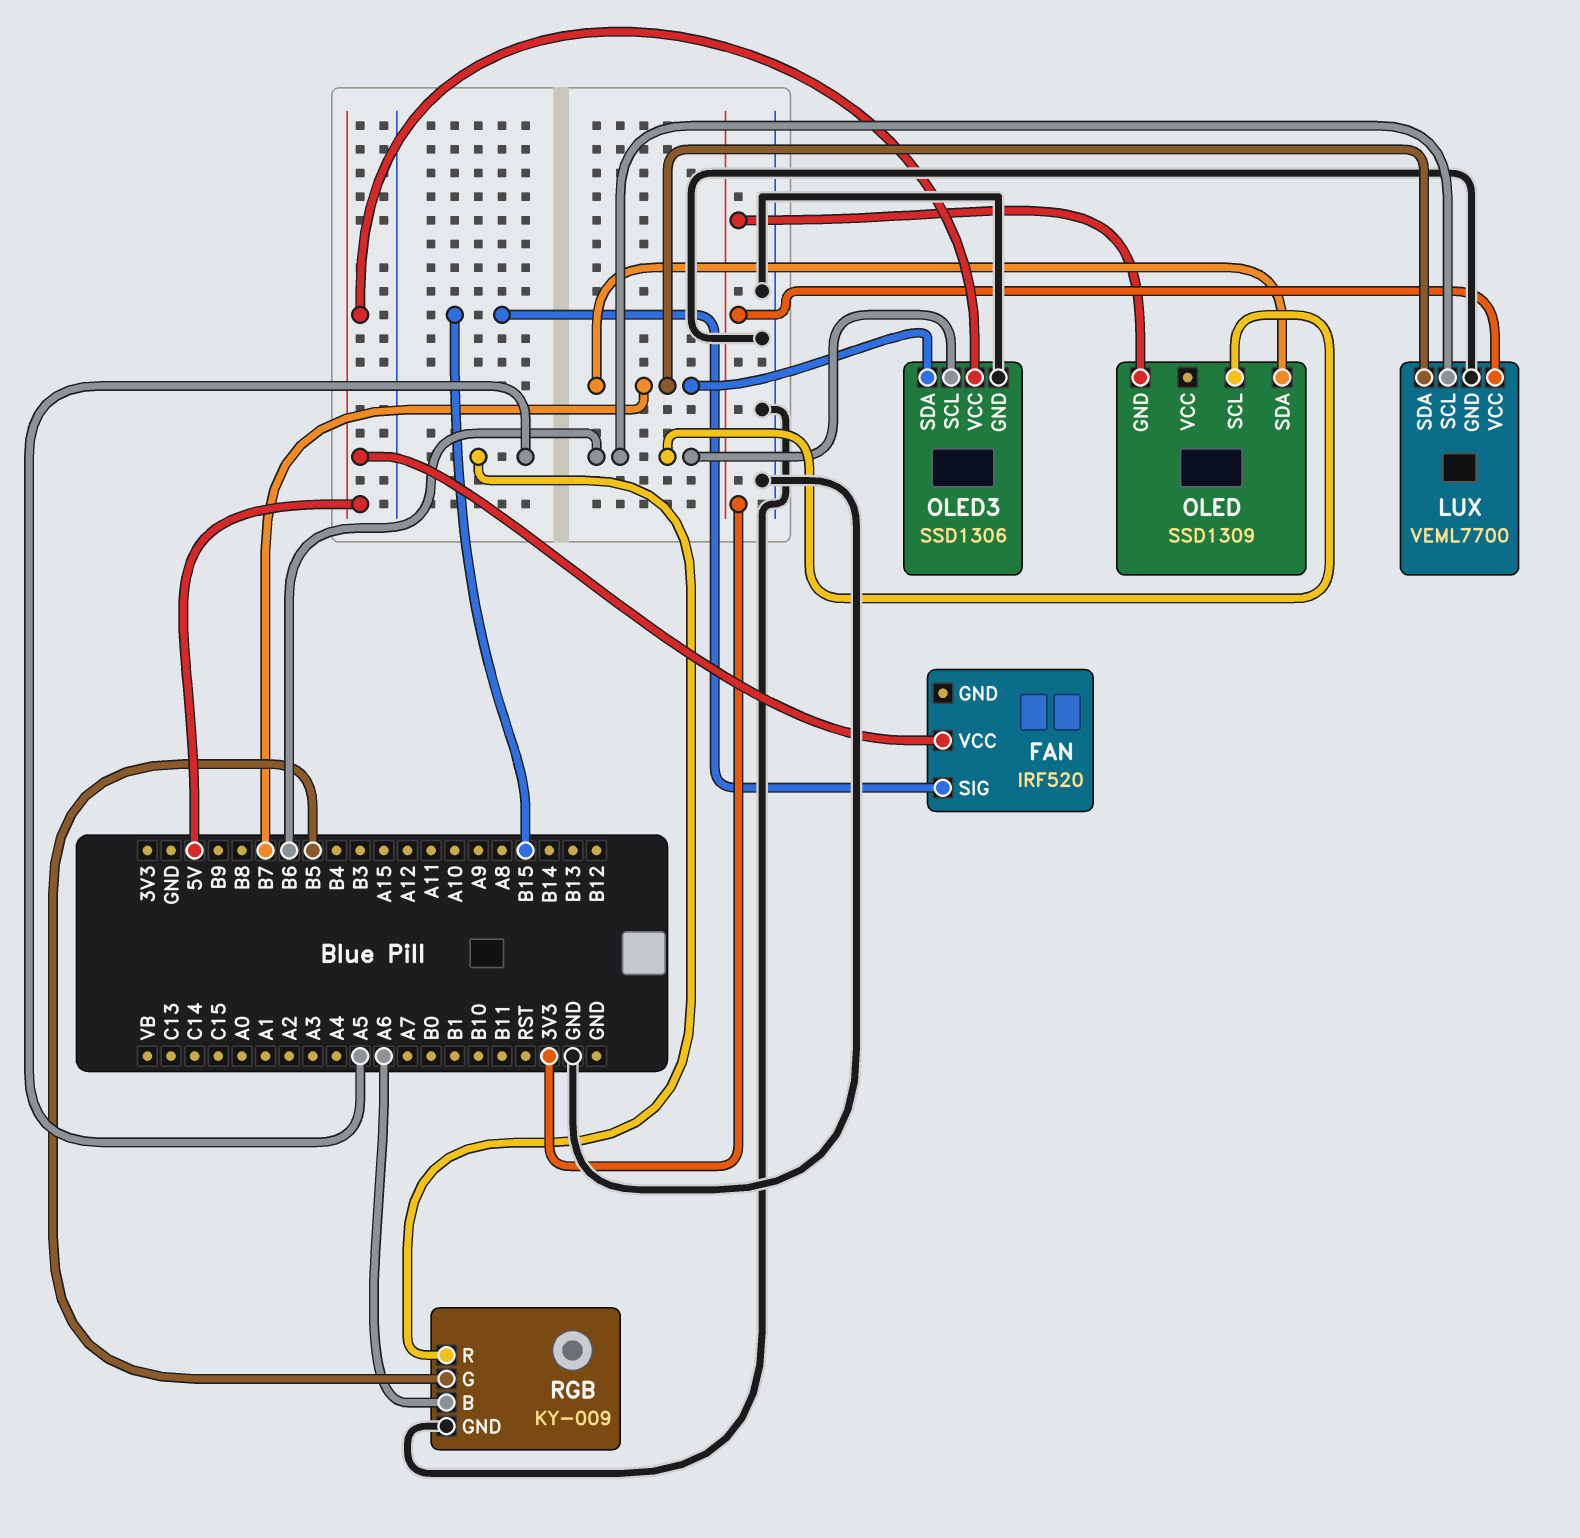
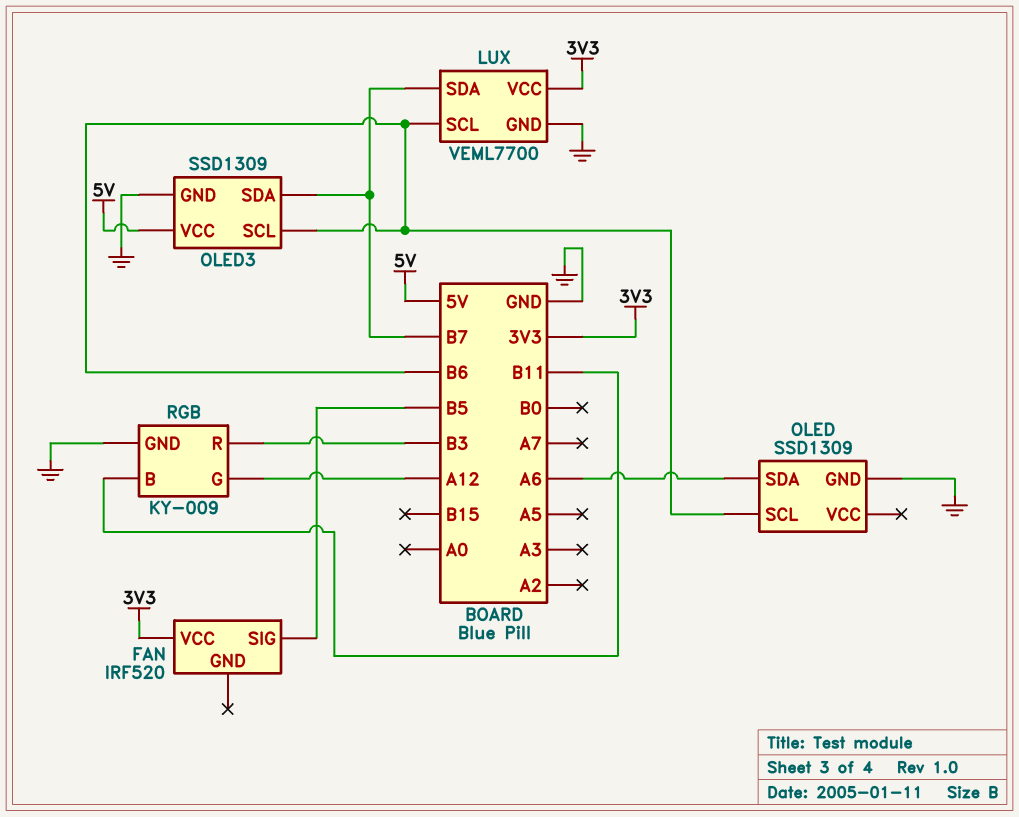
FAN pin SIG: B15 -> B5
FAN pin VCC: 5V -> 3V3
OLED pin GND: 3V3 -> GND
OLED pin SDA: B7 -> A6
OLED3: SSD1306 -> SSD1309
RGB pin B: A6 -> B11
RGB pin G: B5 -> A12
RGB pin R: A5 -> B3

